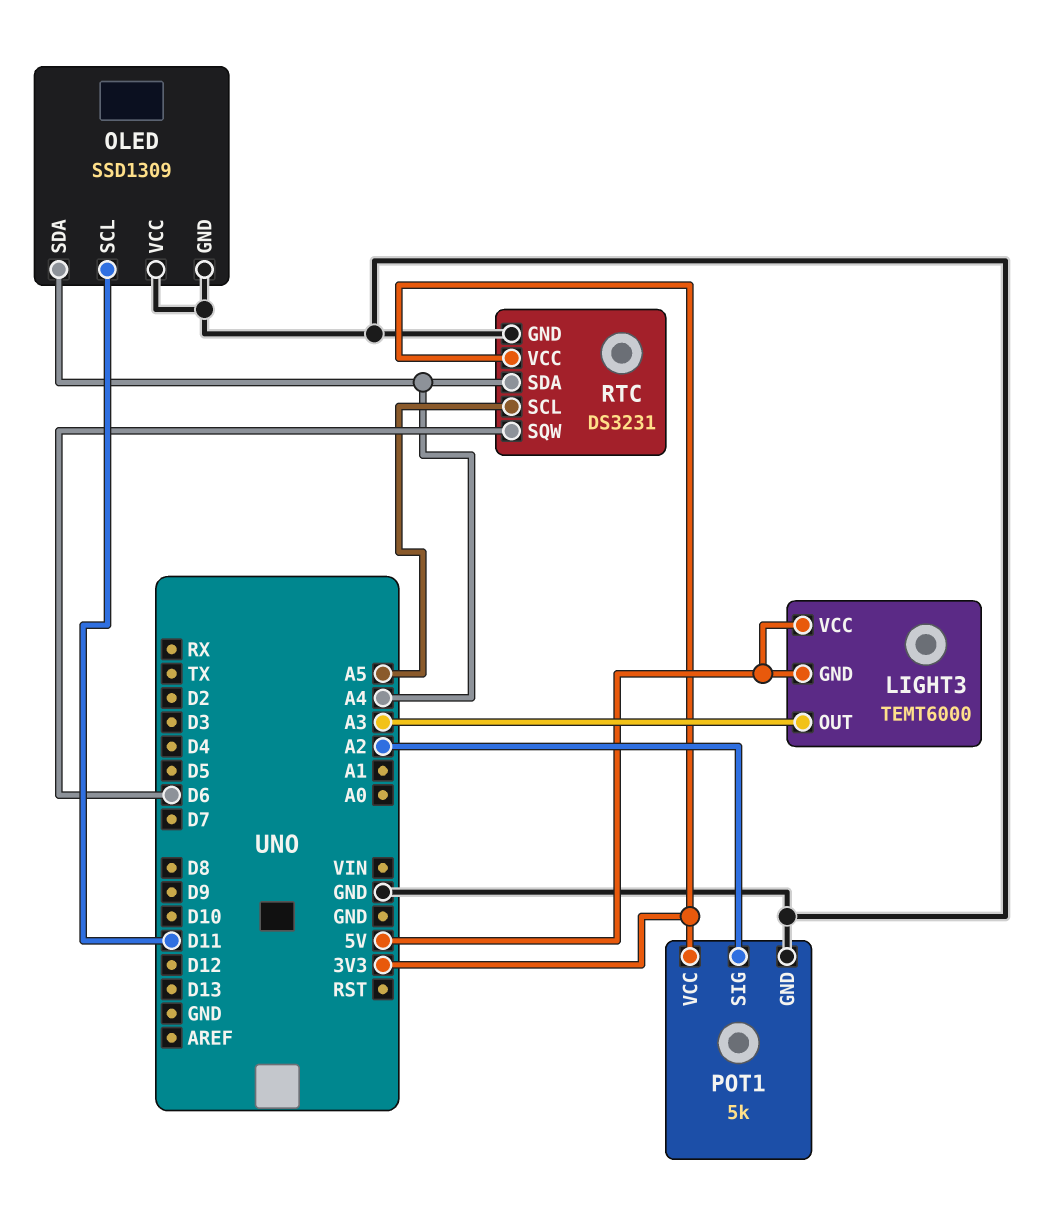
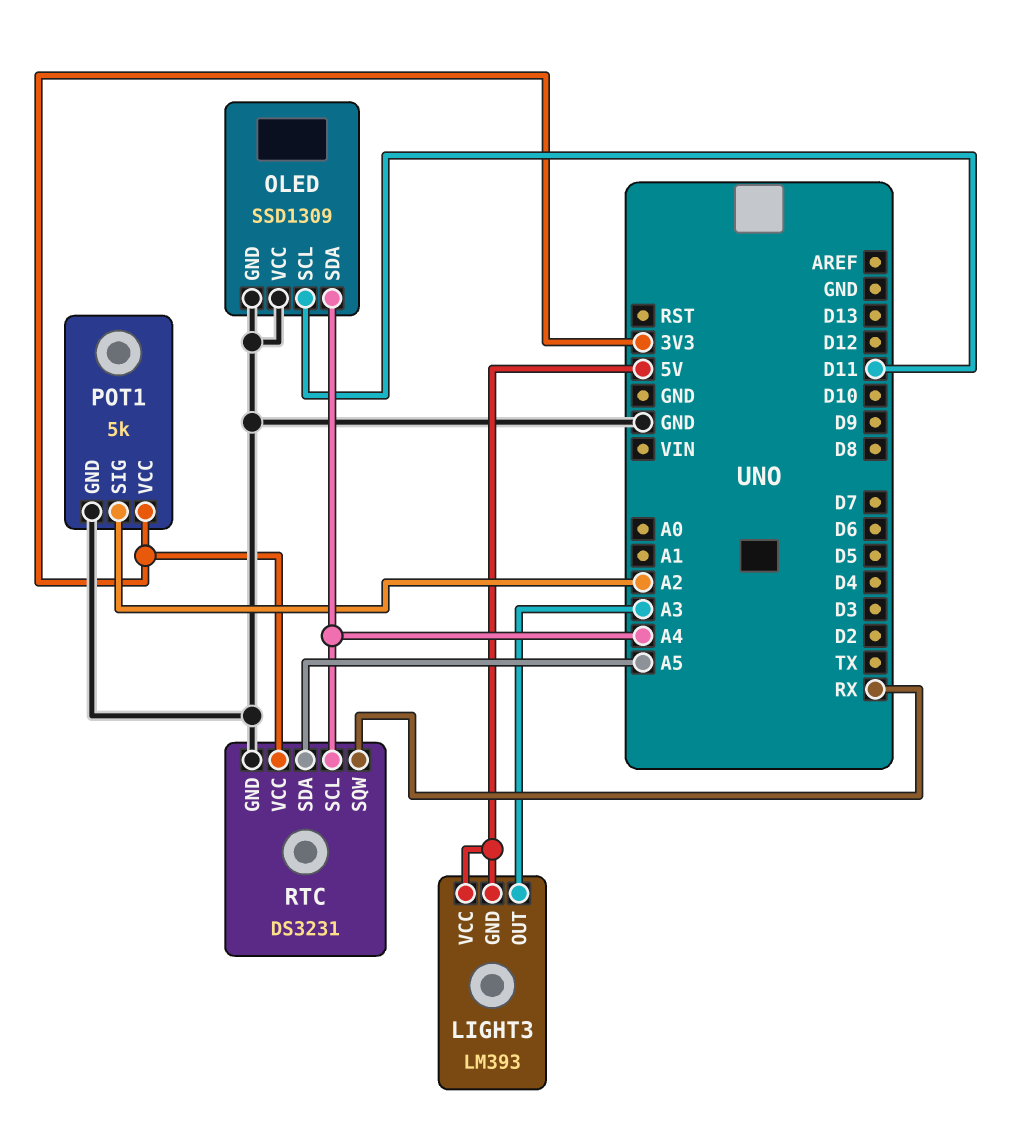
LIGHT3: TEMT6000 -> LM393
RTC pin SCL: A5 -> A4
RTC pin SDA: A4 -> A5
RTC pin SQW: D6 -> RX

